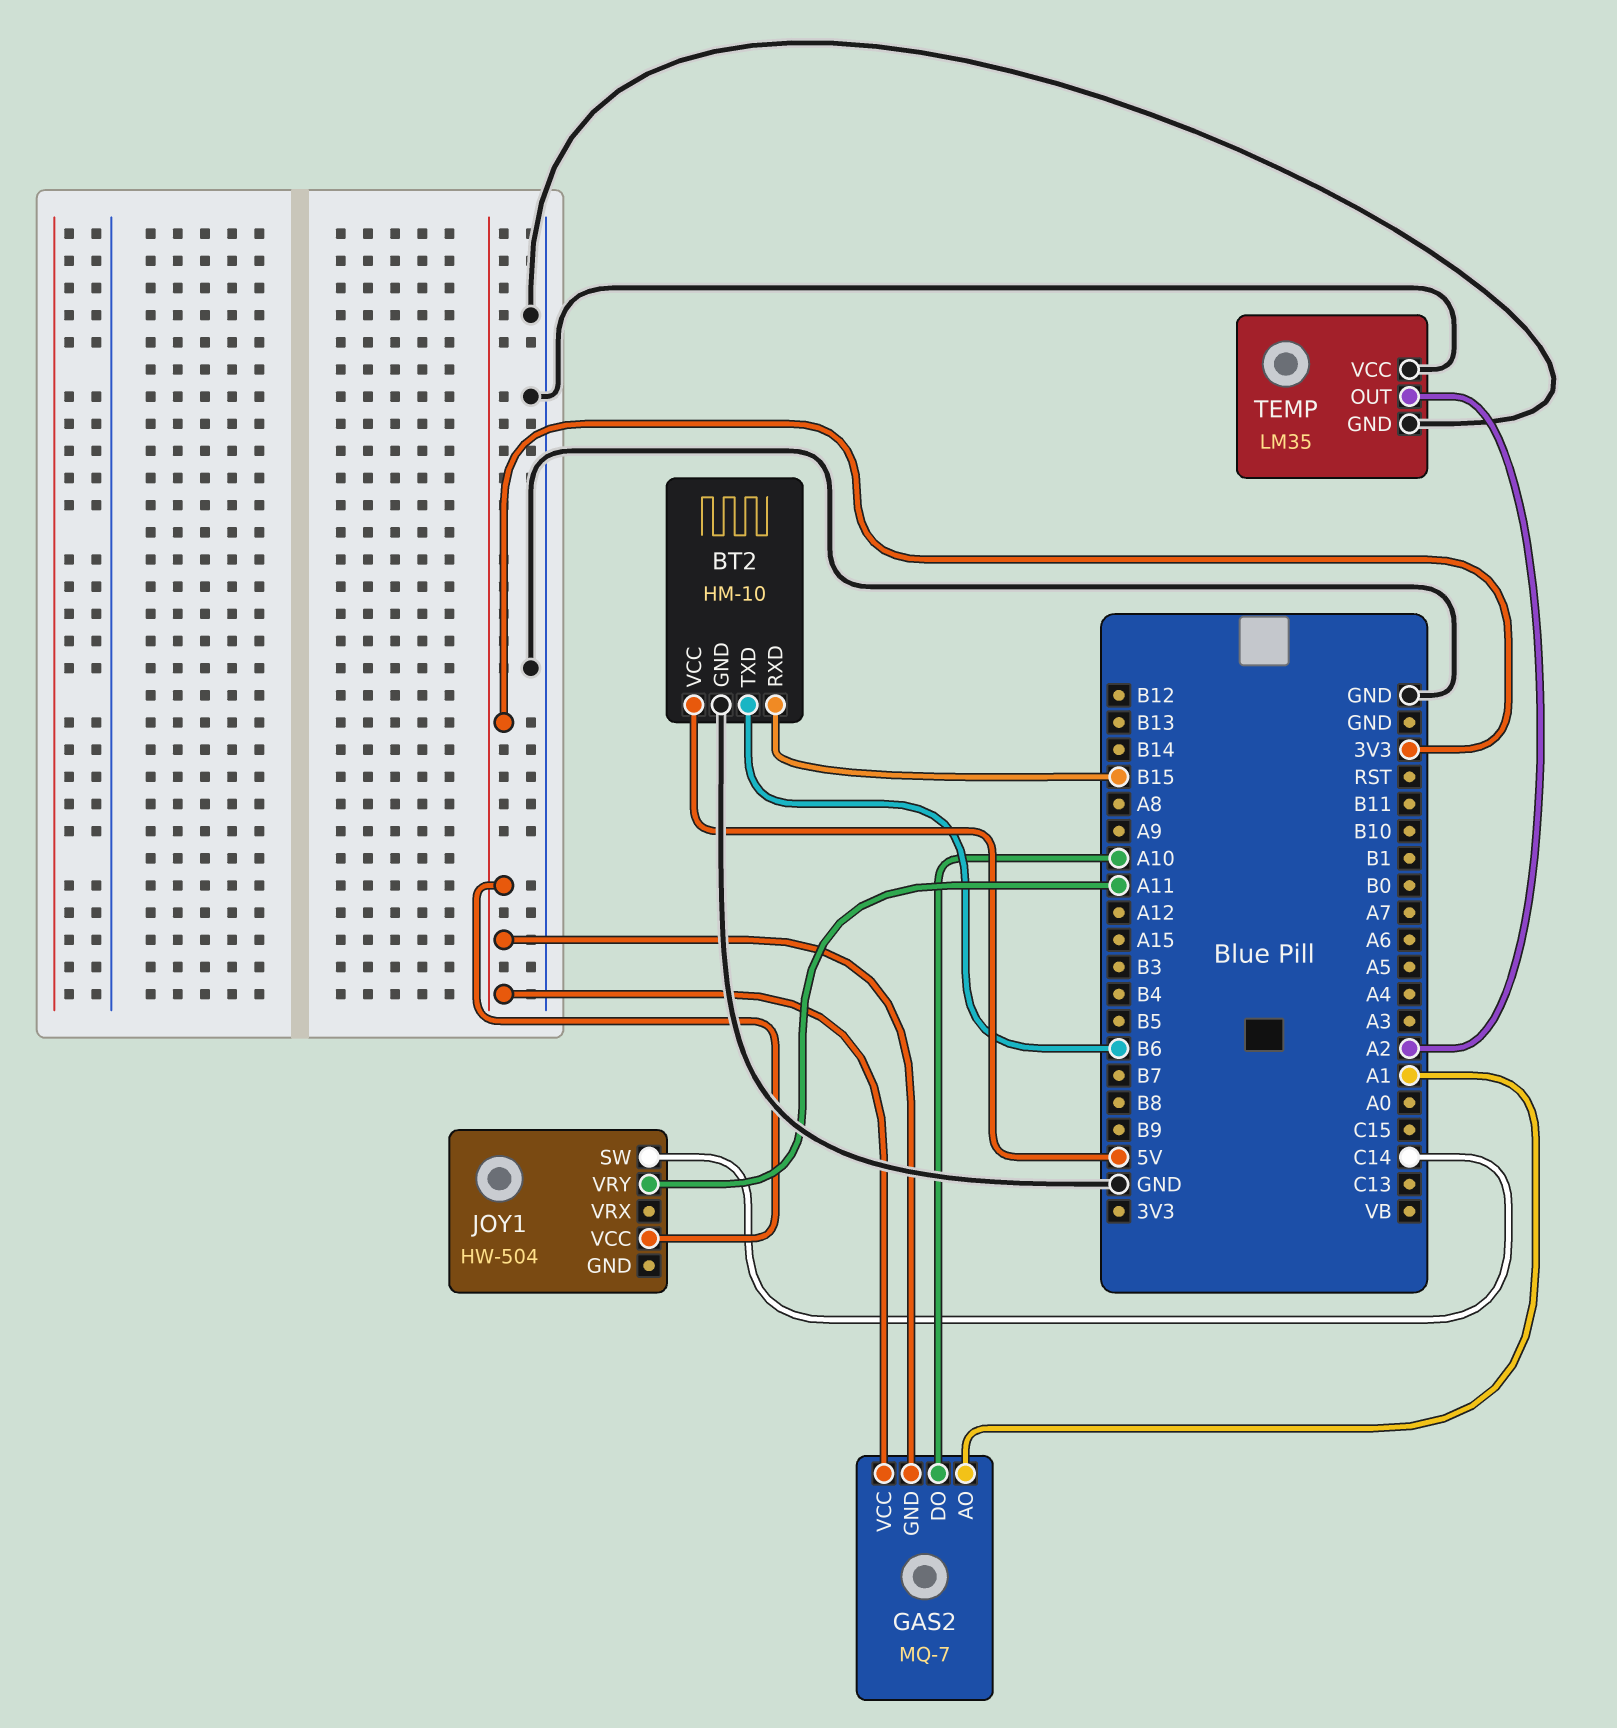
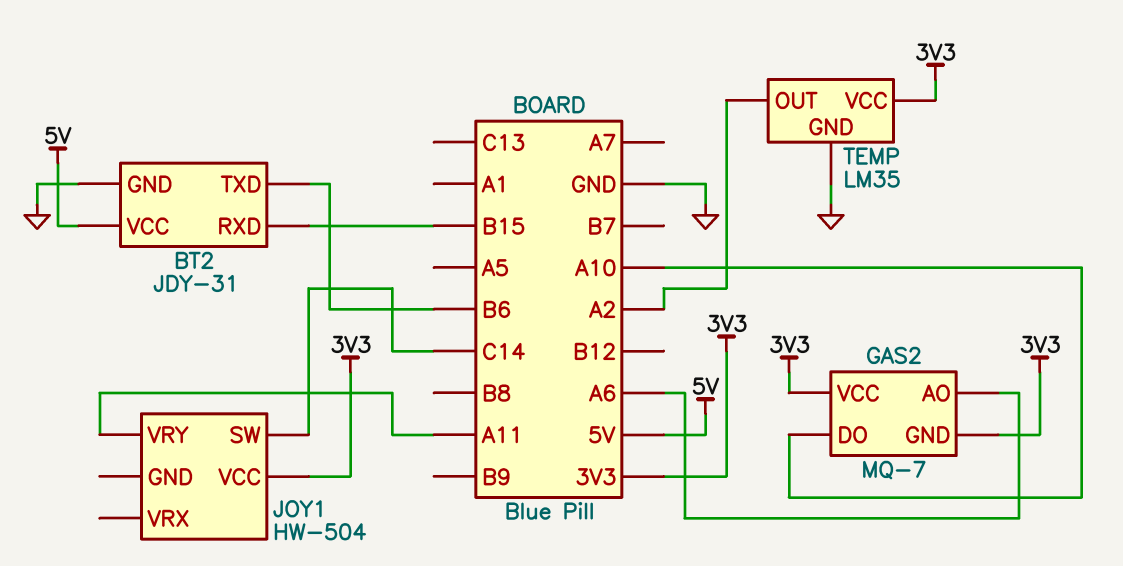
BT2: HM-10 -> JDY-31
GAS2 pin AO: A1 -> A6
TEMP pin VCC: GND -> 3V3

